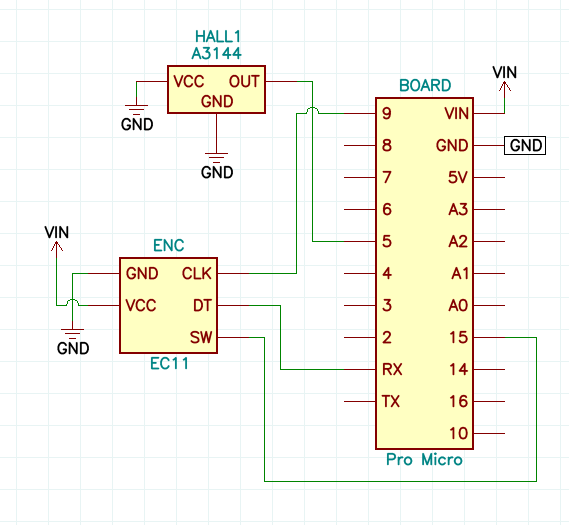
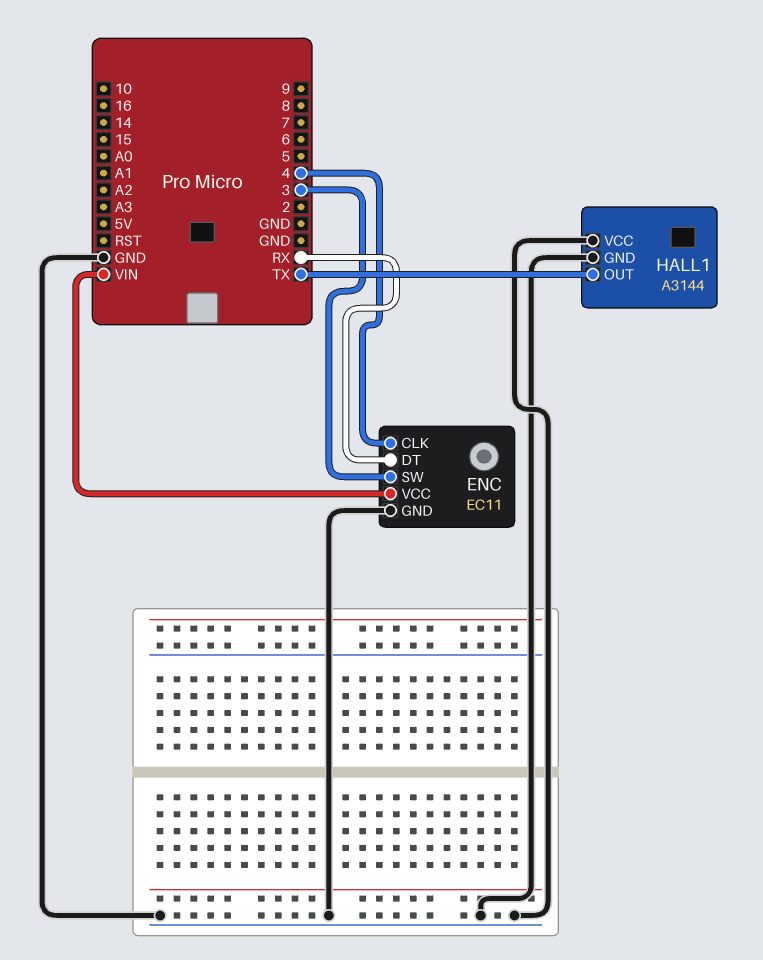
ENC pin CLK: 9 -> 4
ENC pin SW: 15 -> 3
HALL1 pin OUT: 5 -> TX

